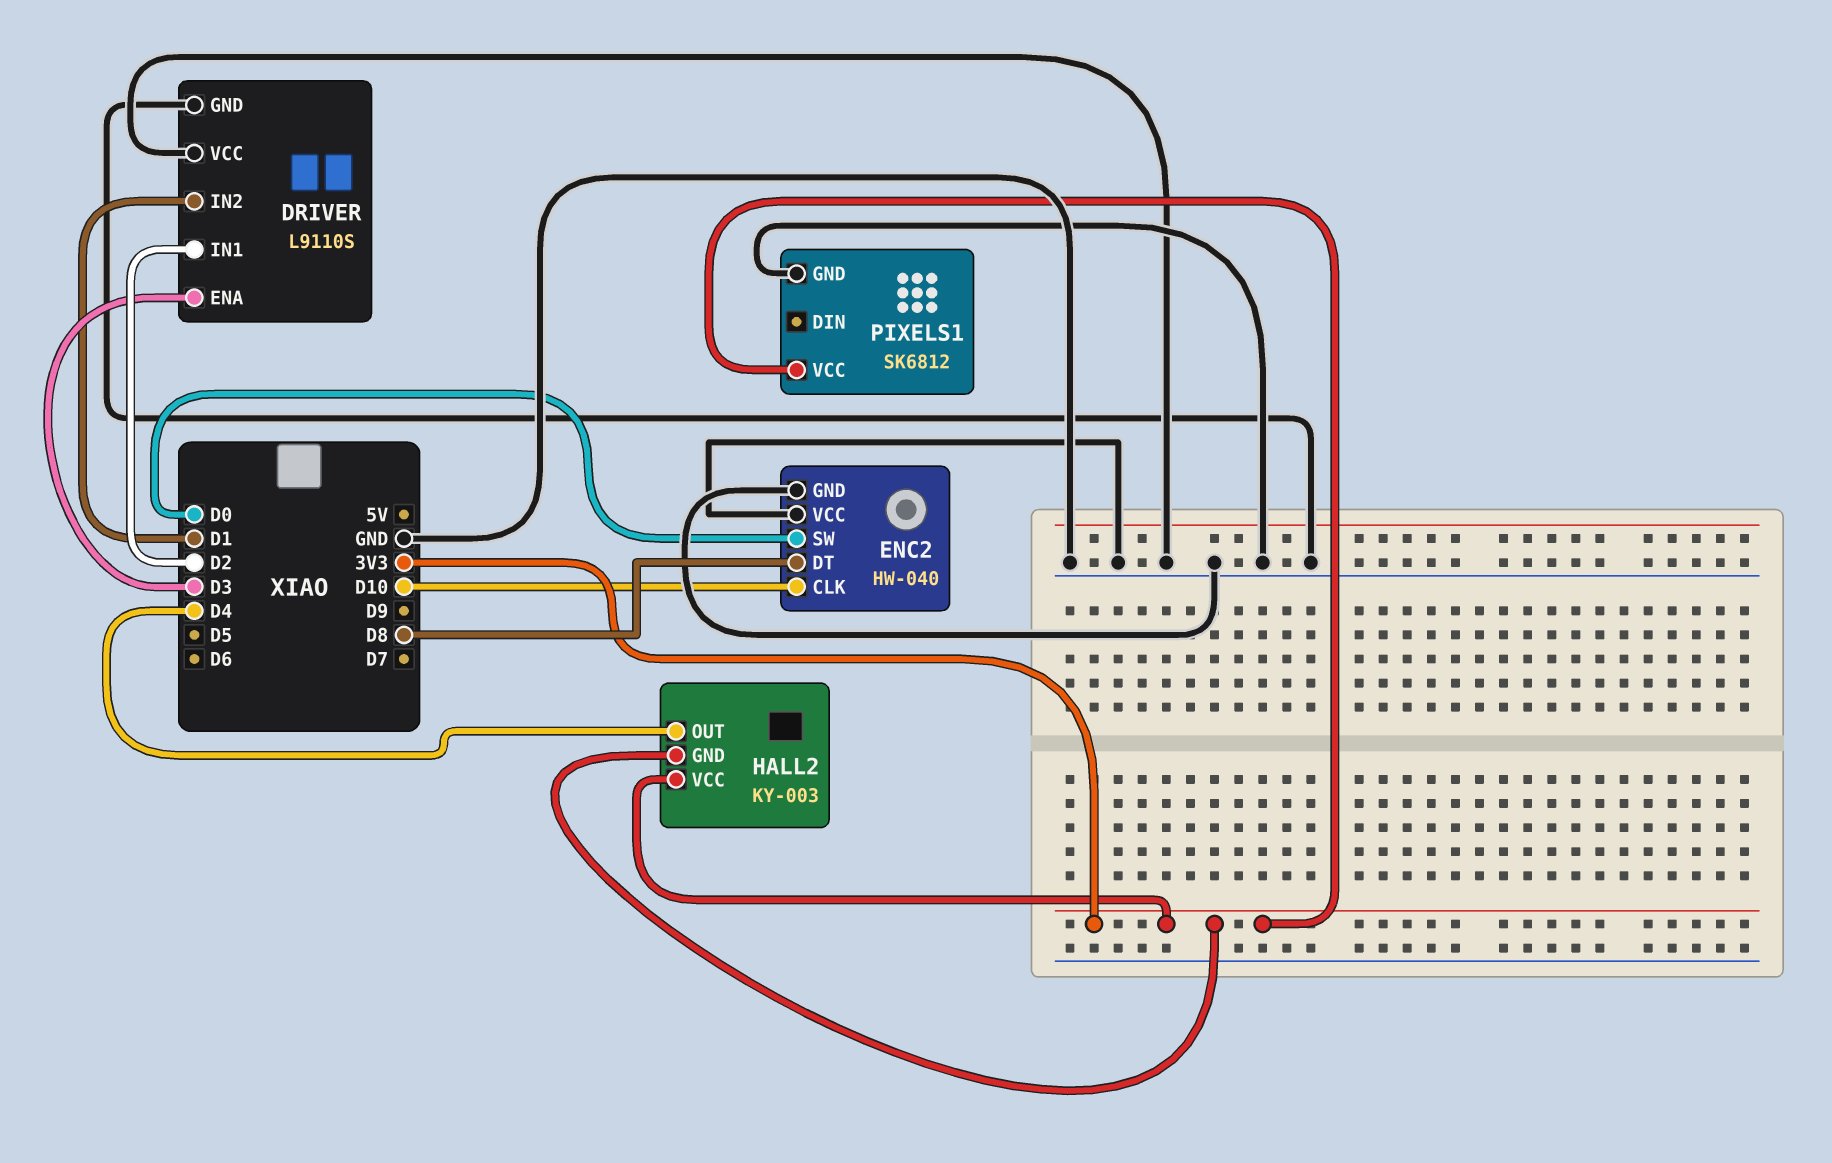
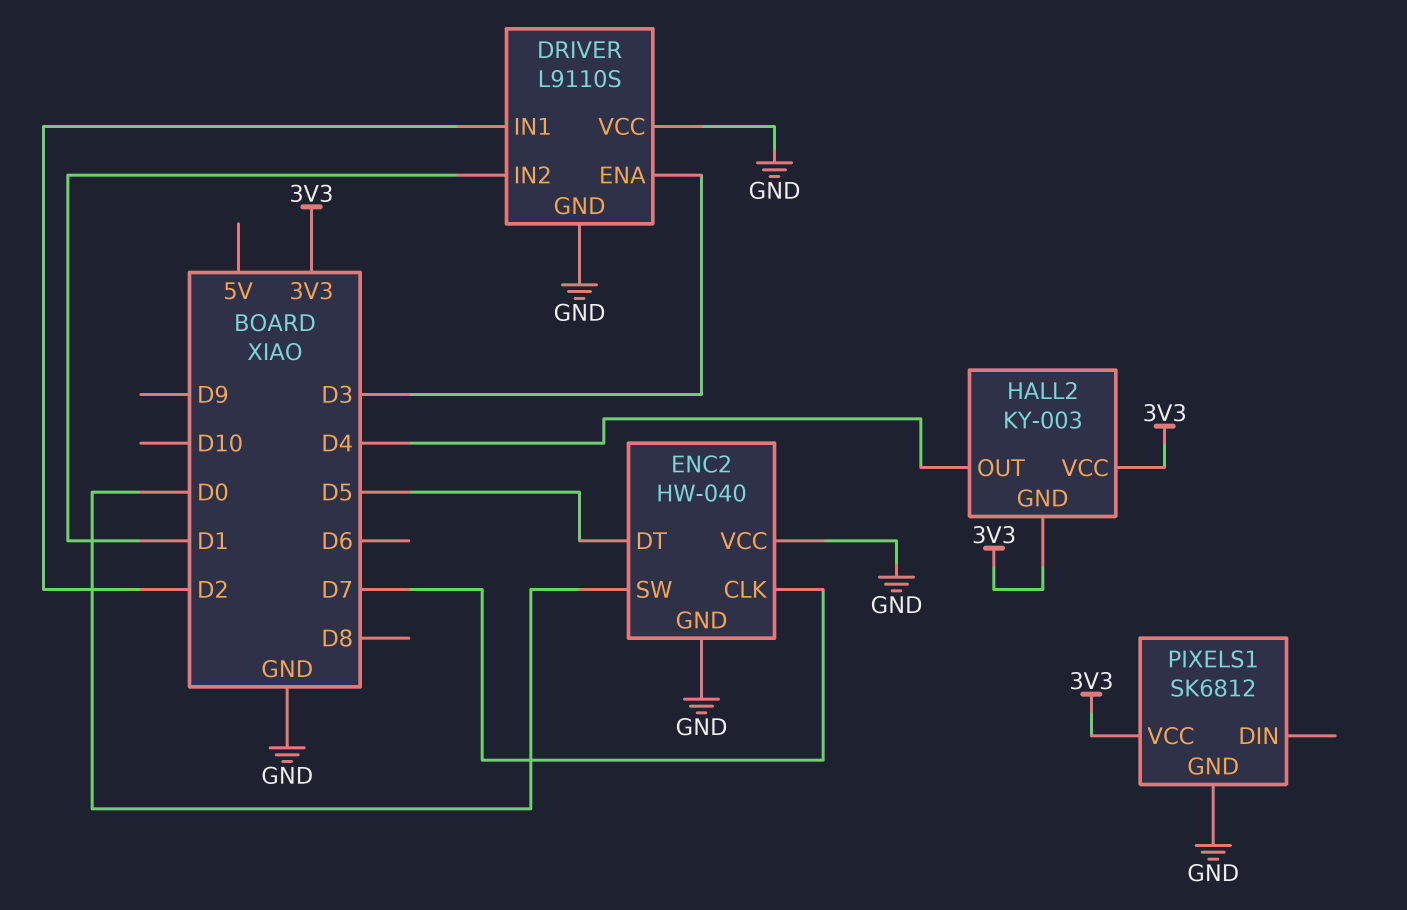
ENC2 pin CLK: D10 -> D7
ENC2 pin DT: D8 -> D5

